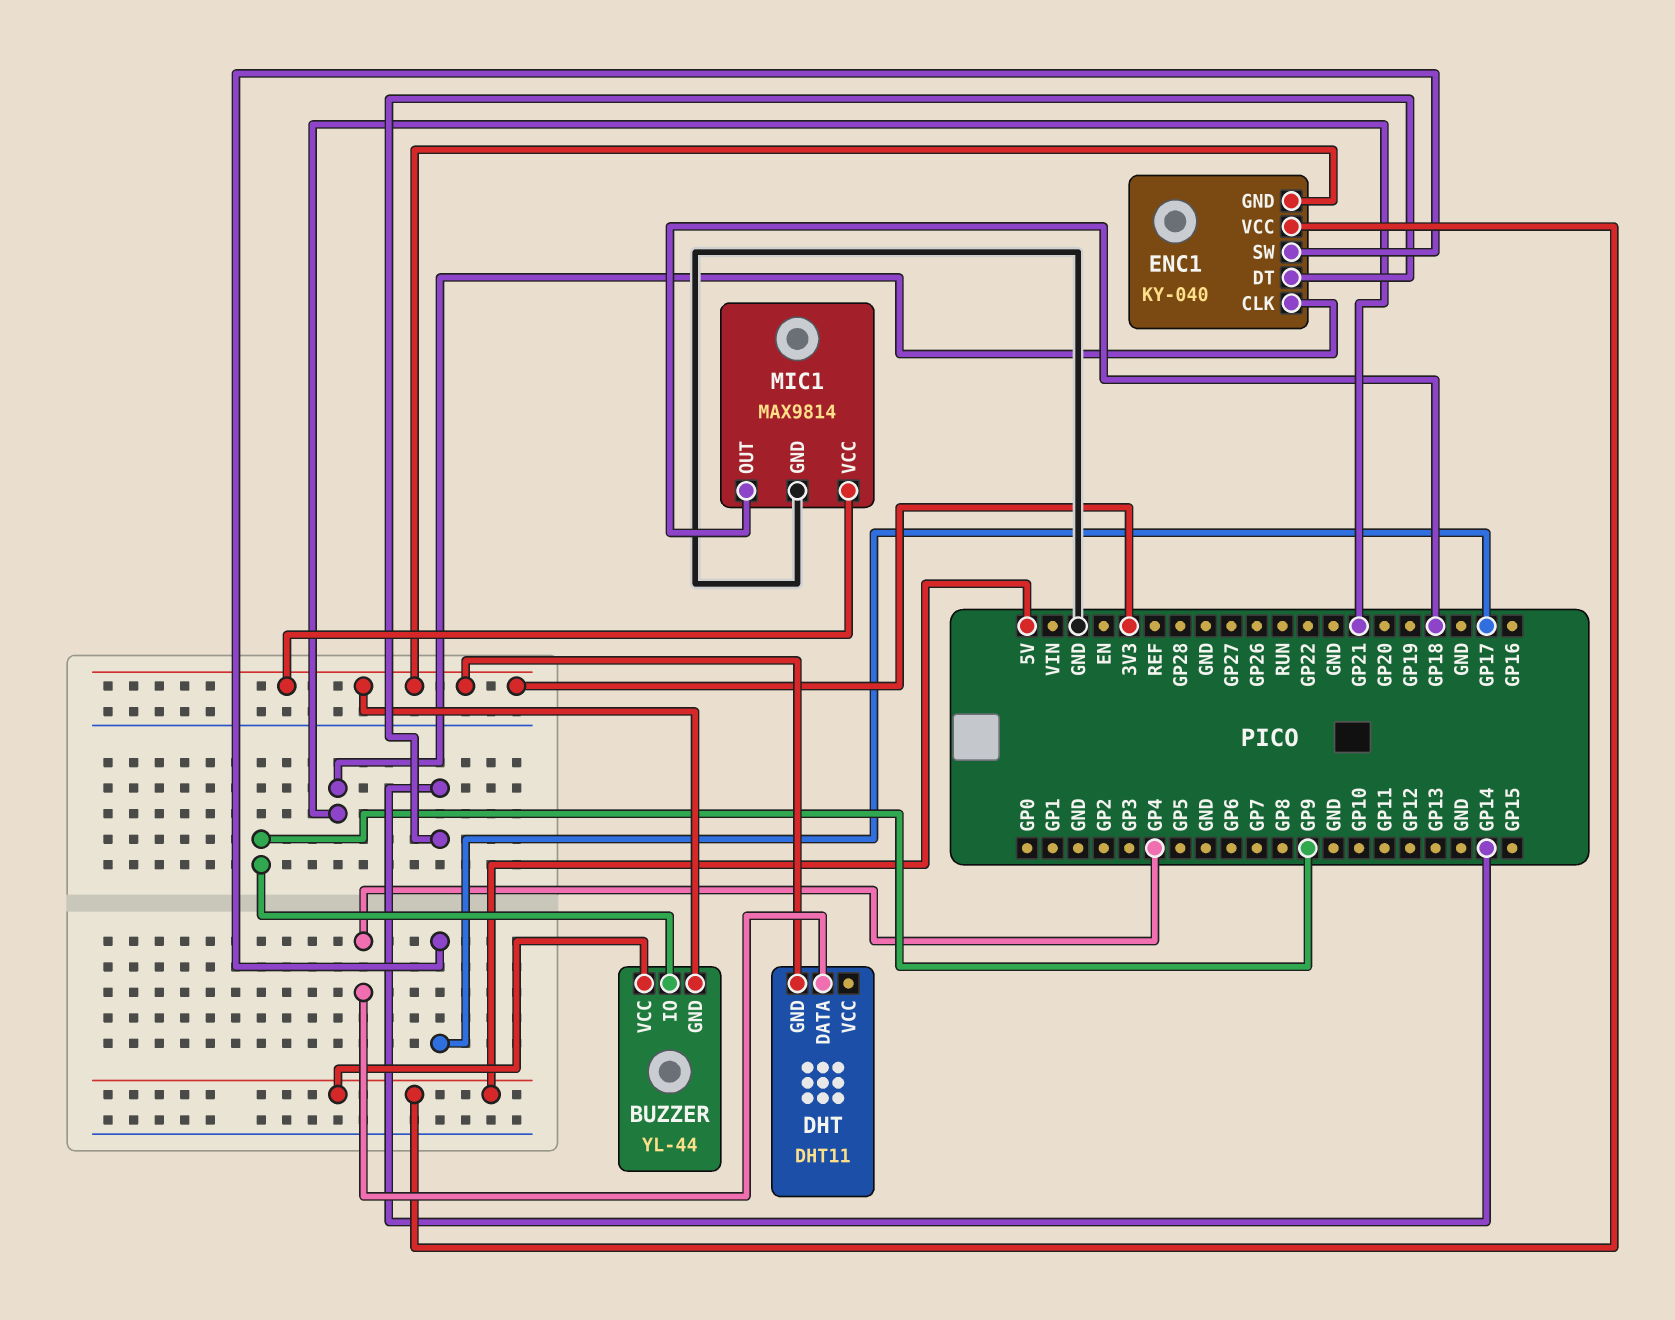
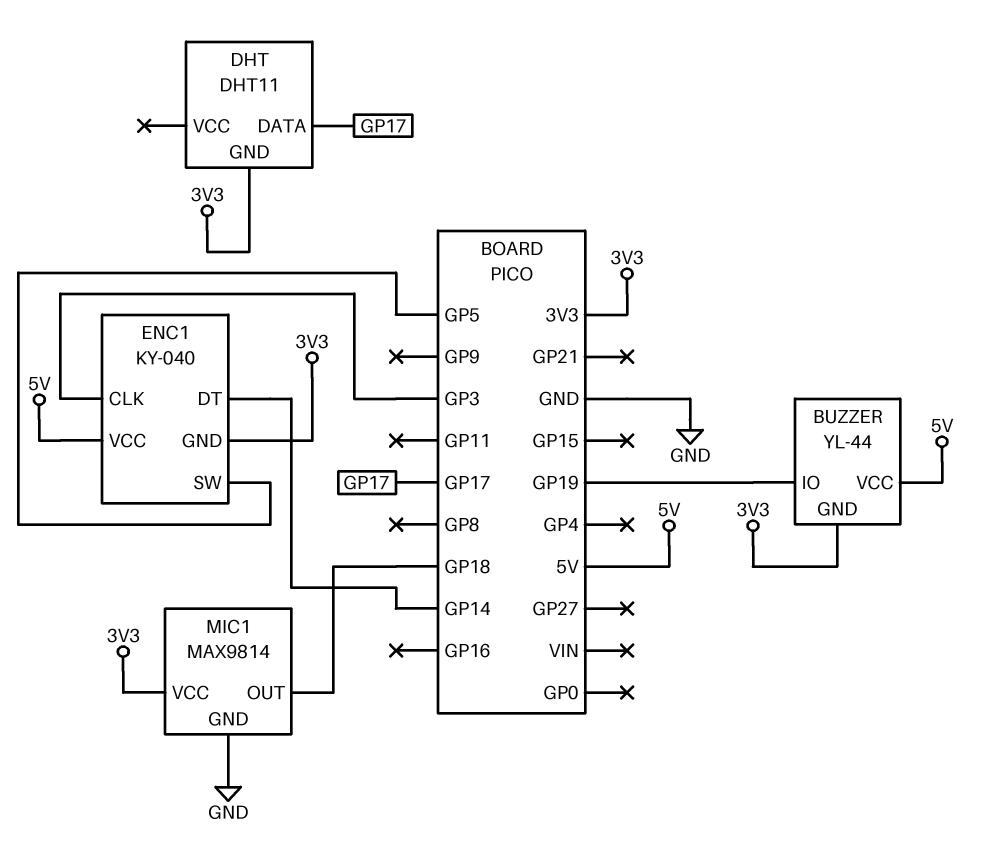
BUZZER pin IO: GP9 -> GP19
DHT pin DATA: GP4 -> GP17
ENC1 pin CLK: GP21 -> GP3
ENC1 pin SW: GP17 -> GP5

